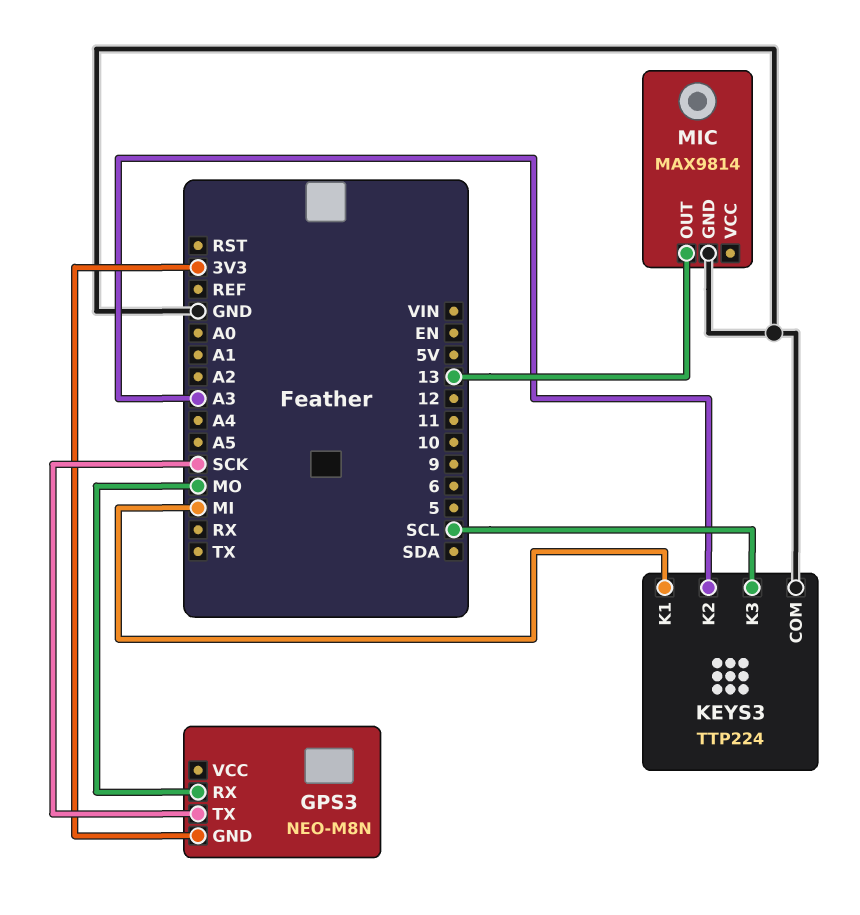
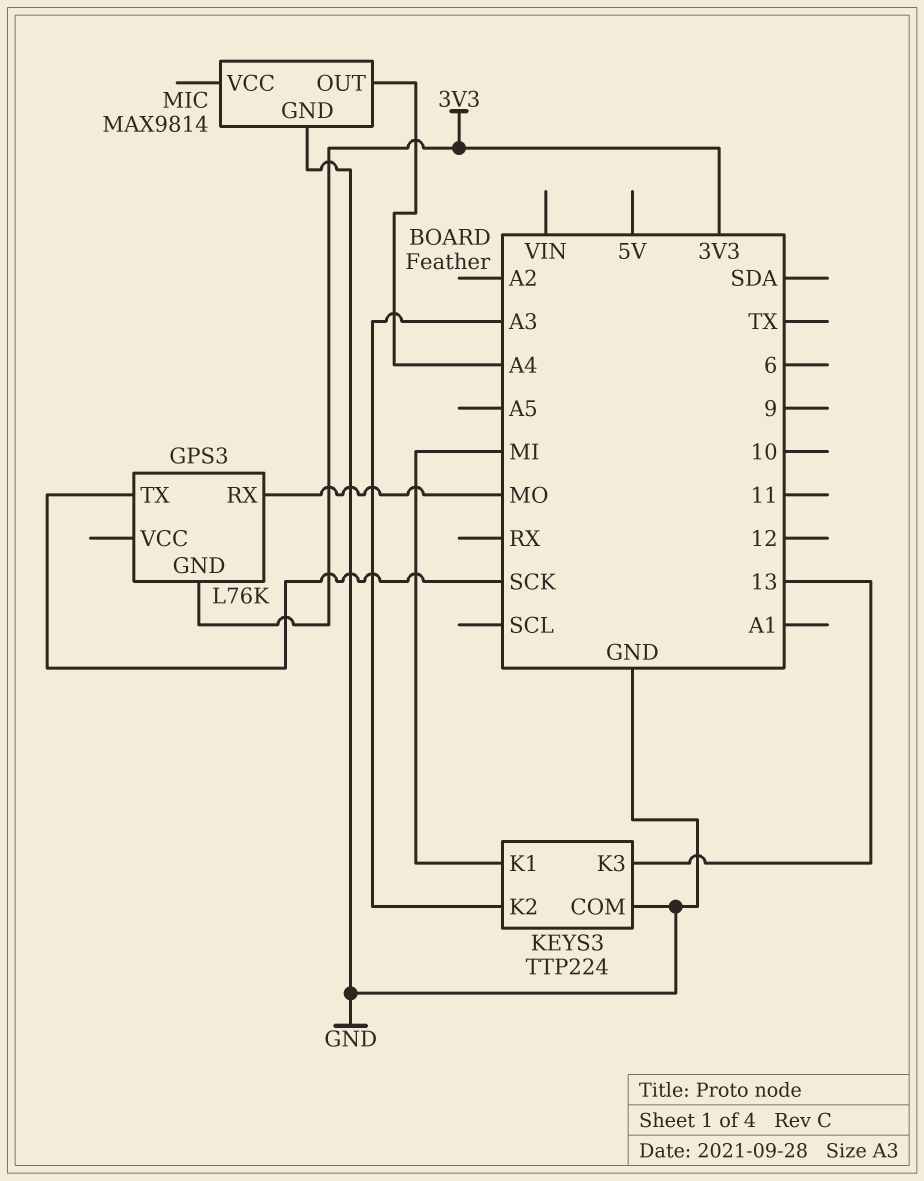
GPS3: NEO-M8N -> L76K
KEYS3 pin K3: SCL -> 13
MIC pin OUT: 13 -> A4

